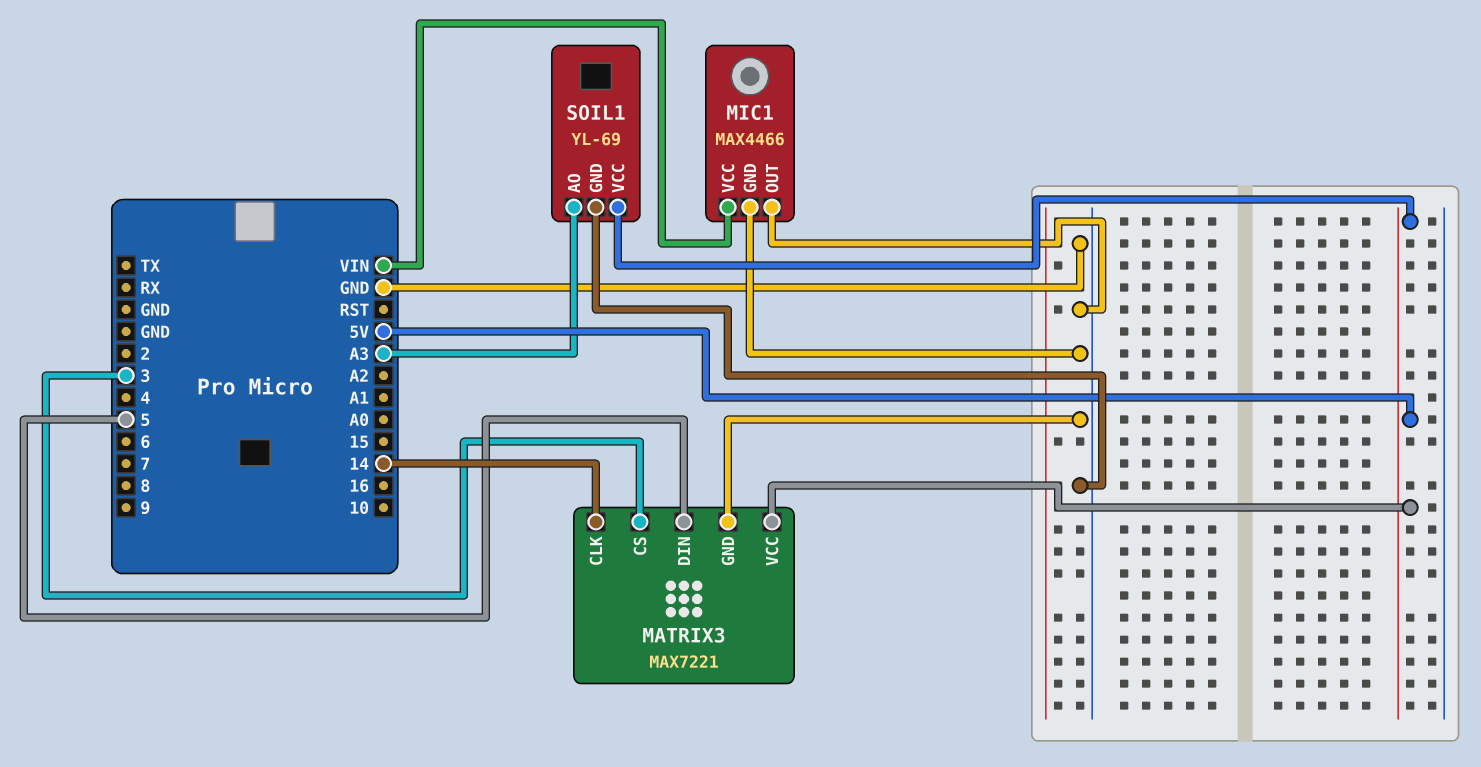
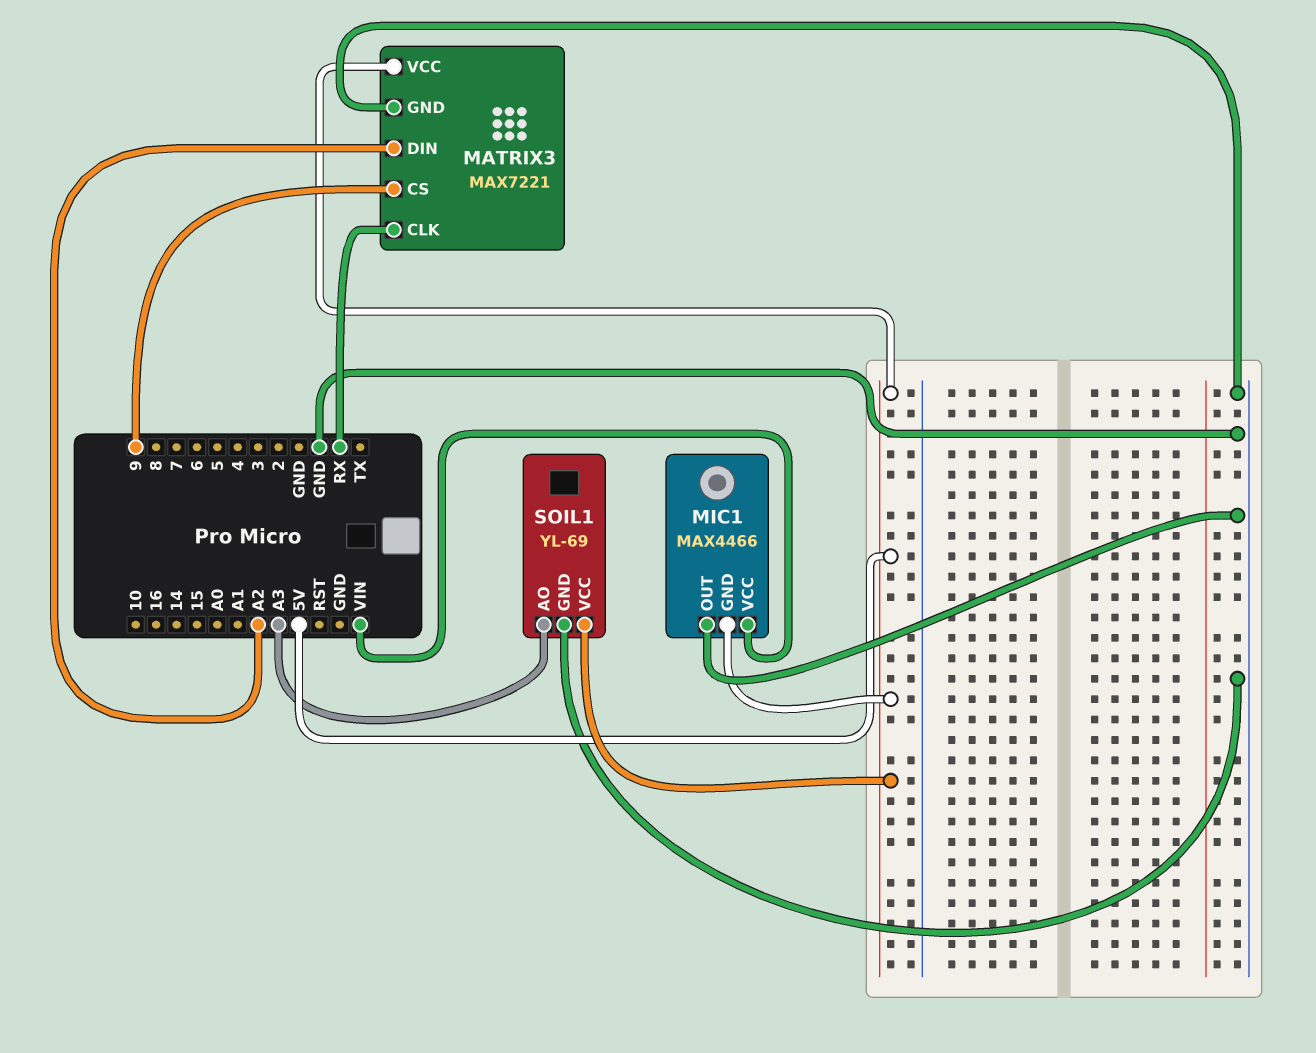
MATRIX3 pin CLK: 14 -> RX
MATRIX3 pin CS: 3 -> 9
MATRIX3 pin DIN: 5 -> A2
MIC1 pin GND: GND -> 5V

